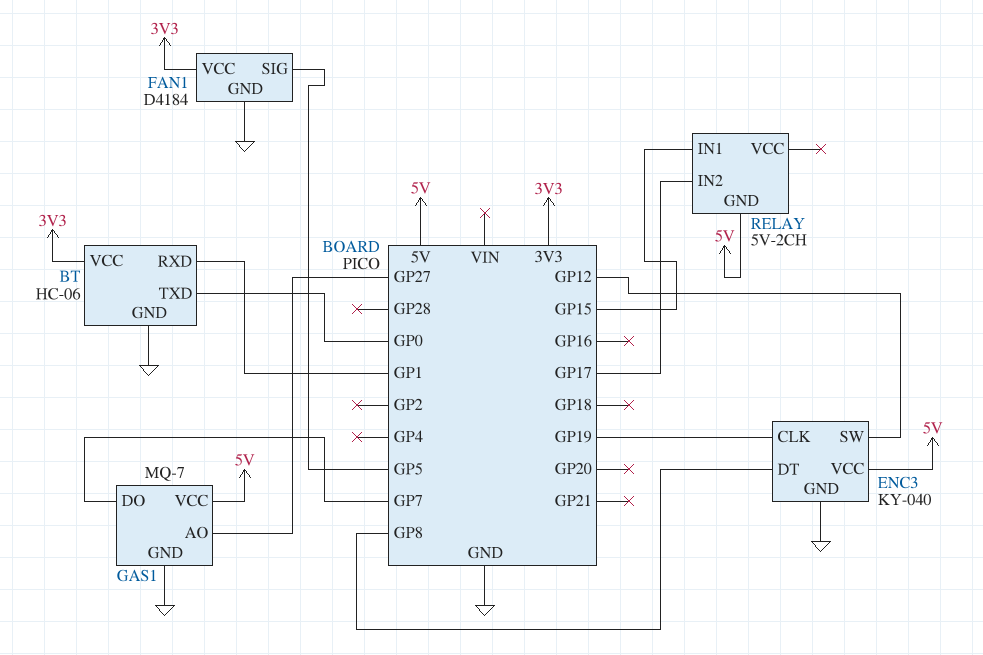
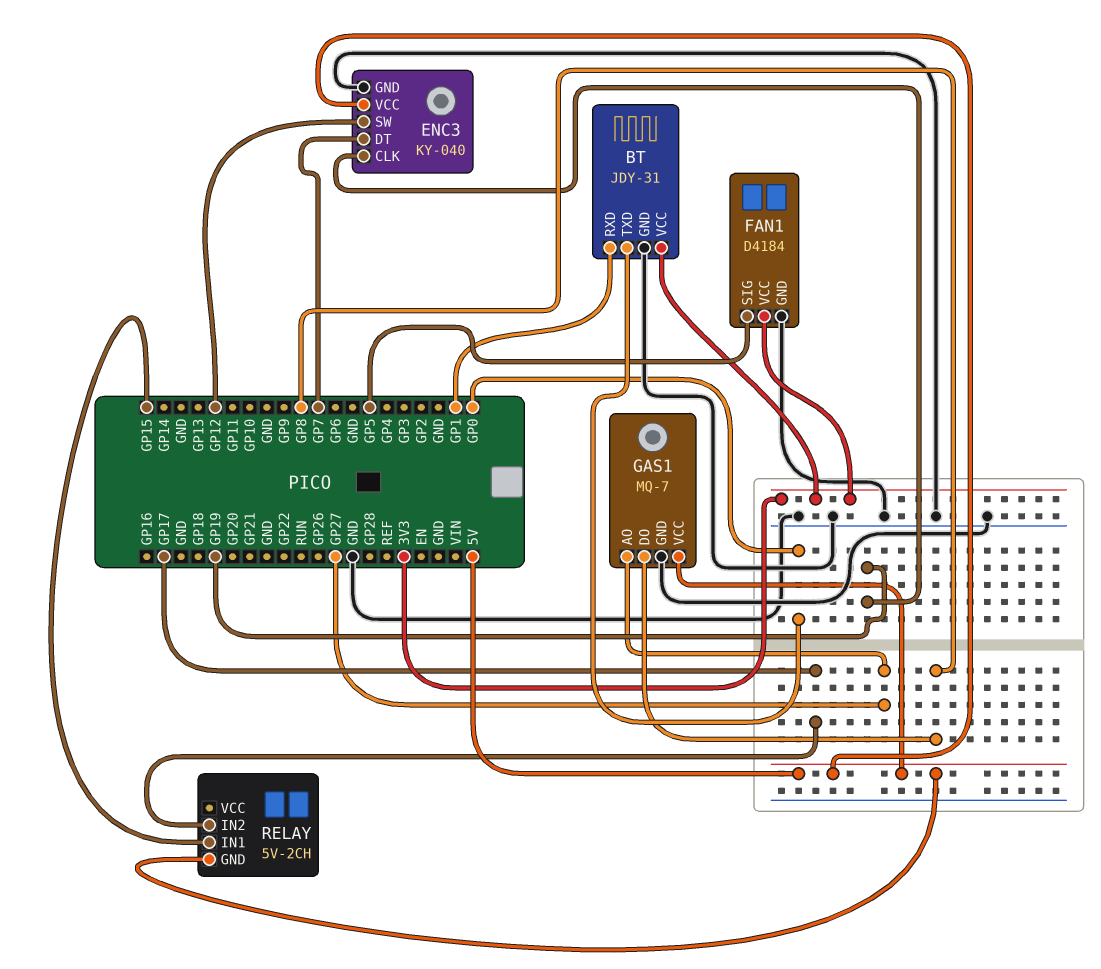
BT: HC-06 -> JDY-31
ENC3 pin DT: GP8 -> GP7
GAS1 pin DO: GP7 -> GP8

